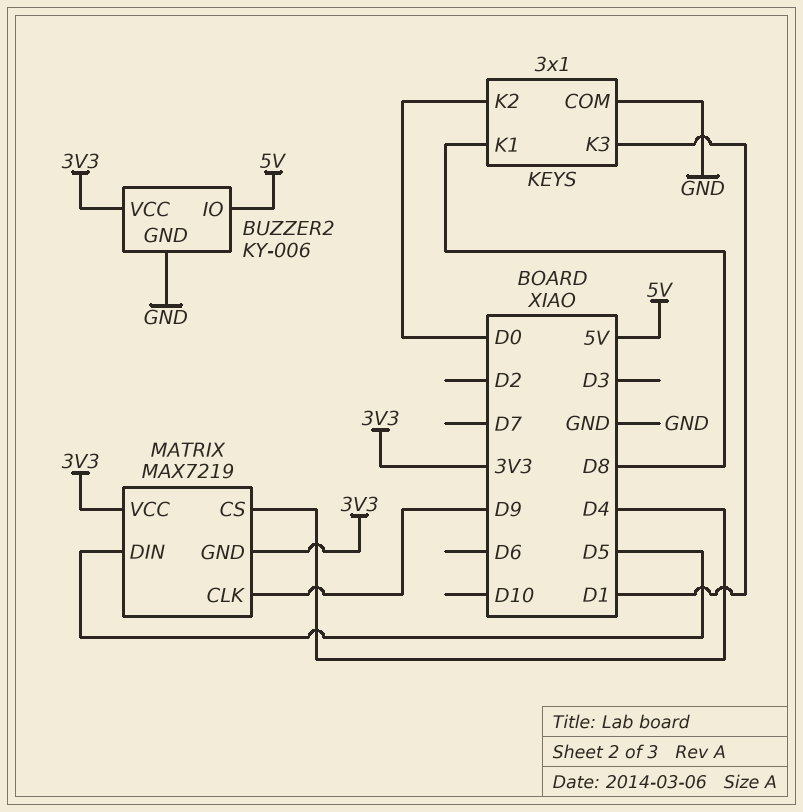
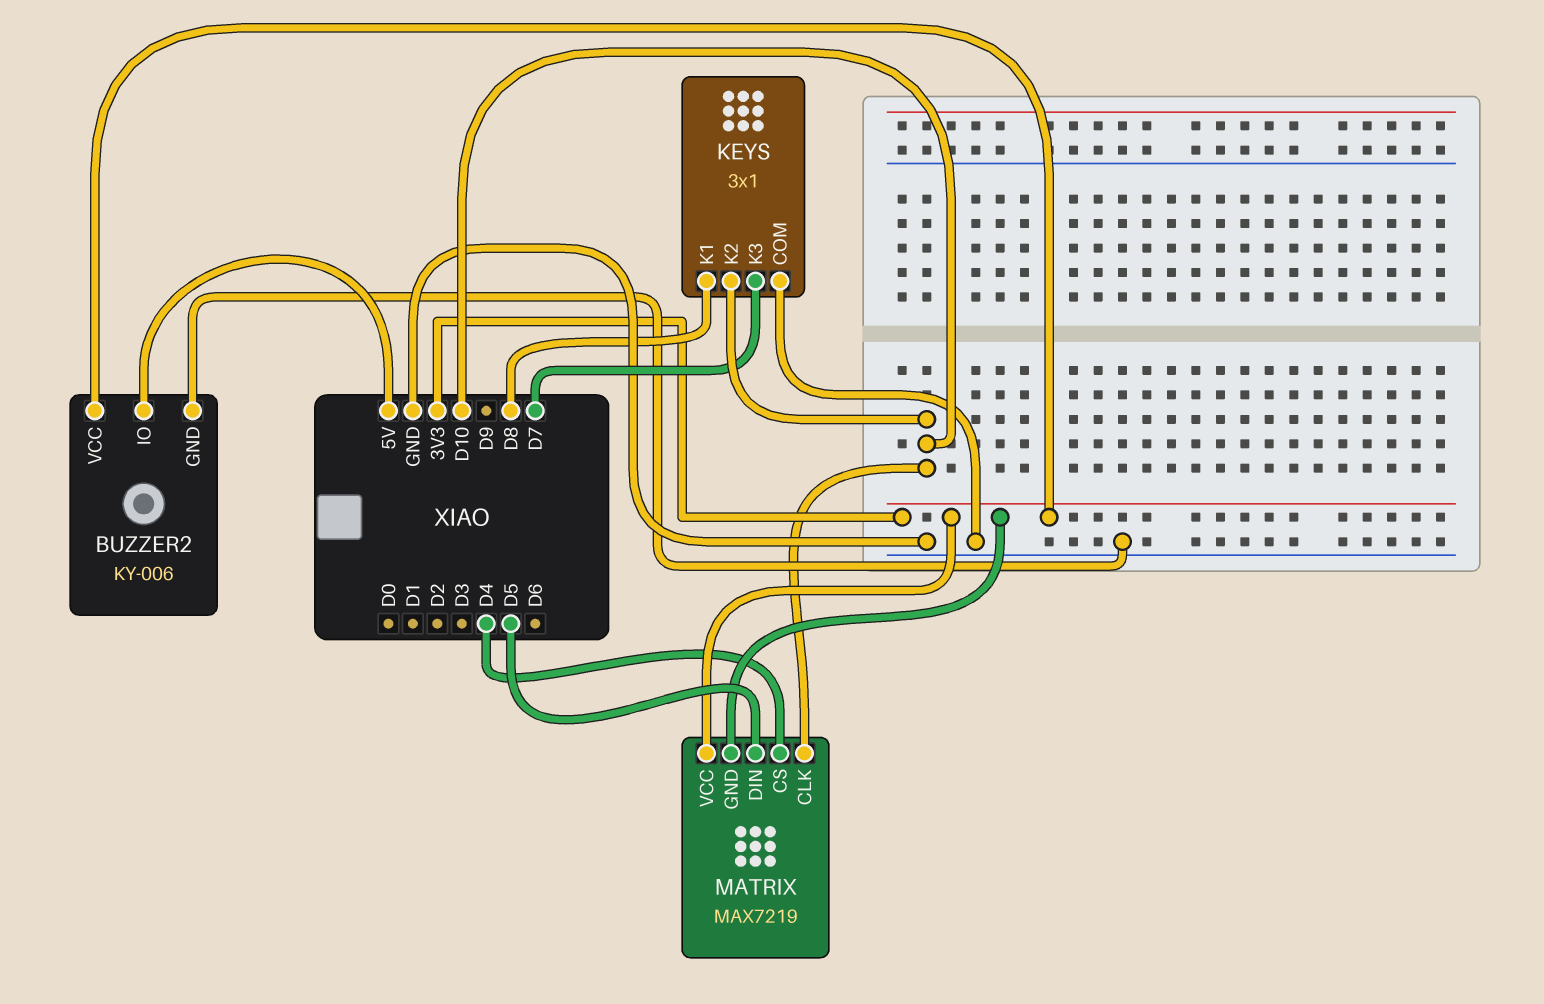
KEYS pin K2: D0 -> D10
KEYS pin K3: D1 -> D7
MATRIX pin CLK: D9 -> D10

